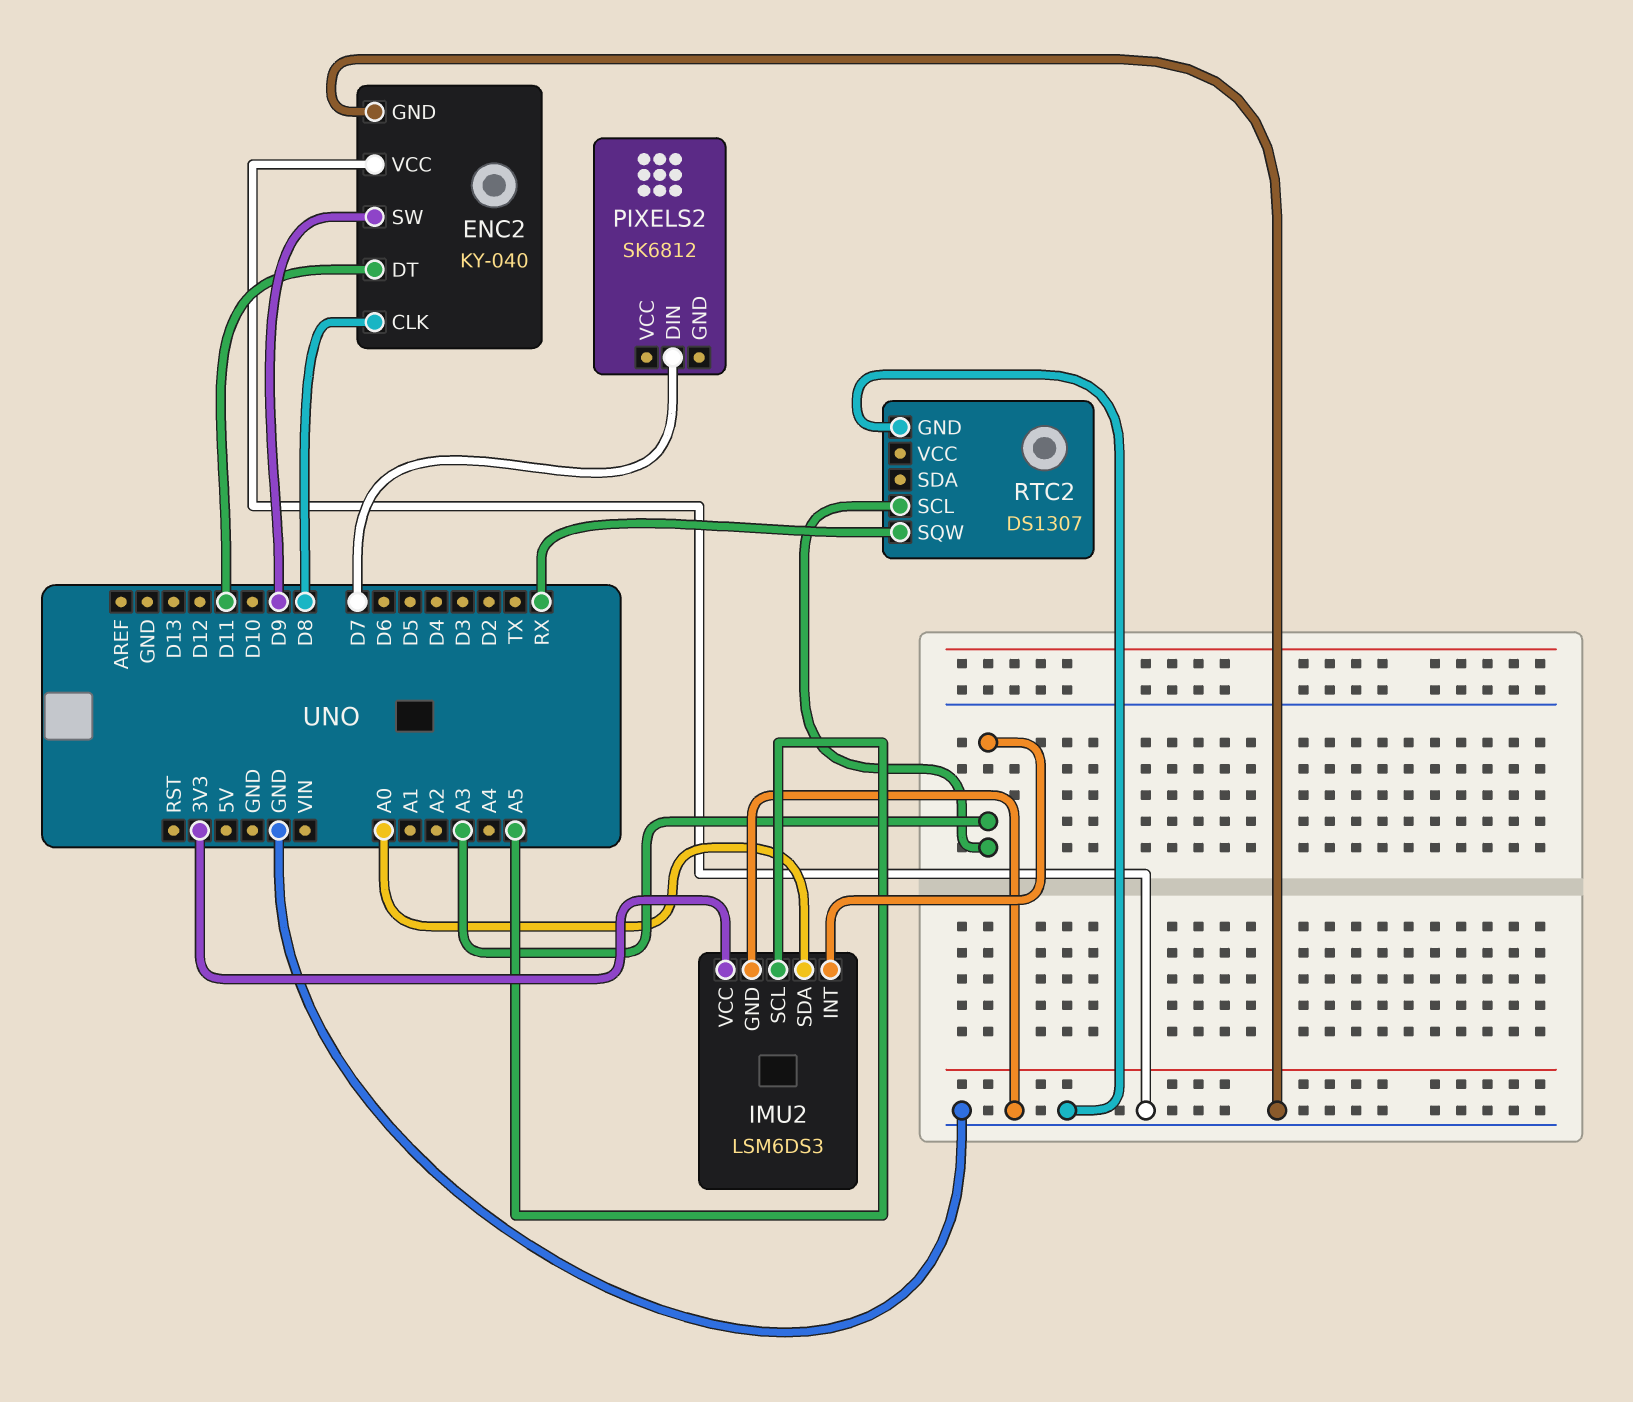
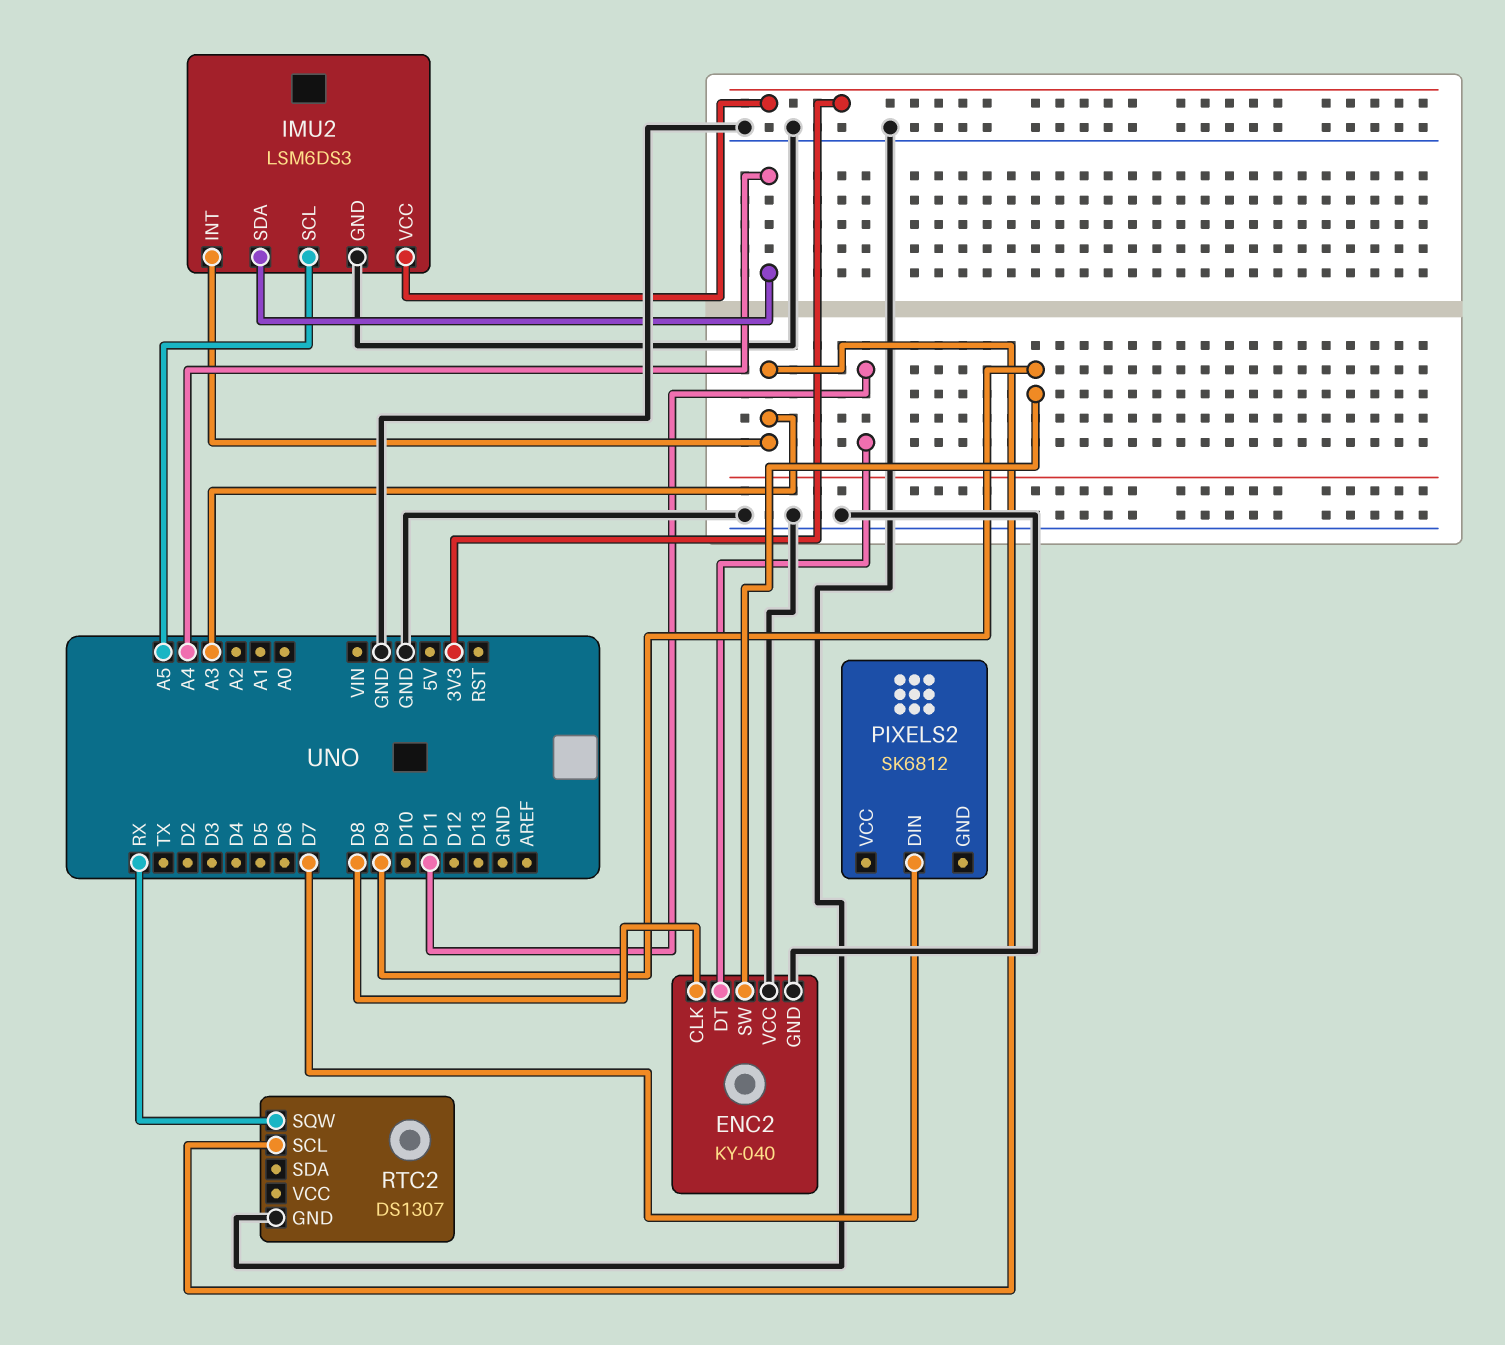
IMU2 pin SDA: A0 -> A4

